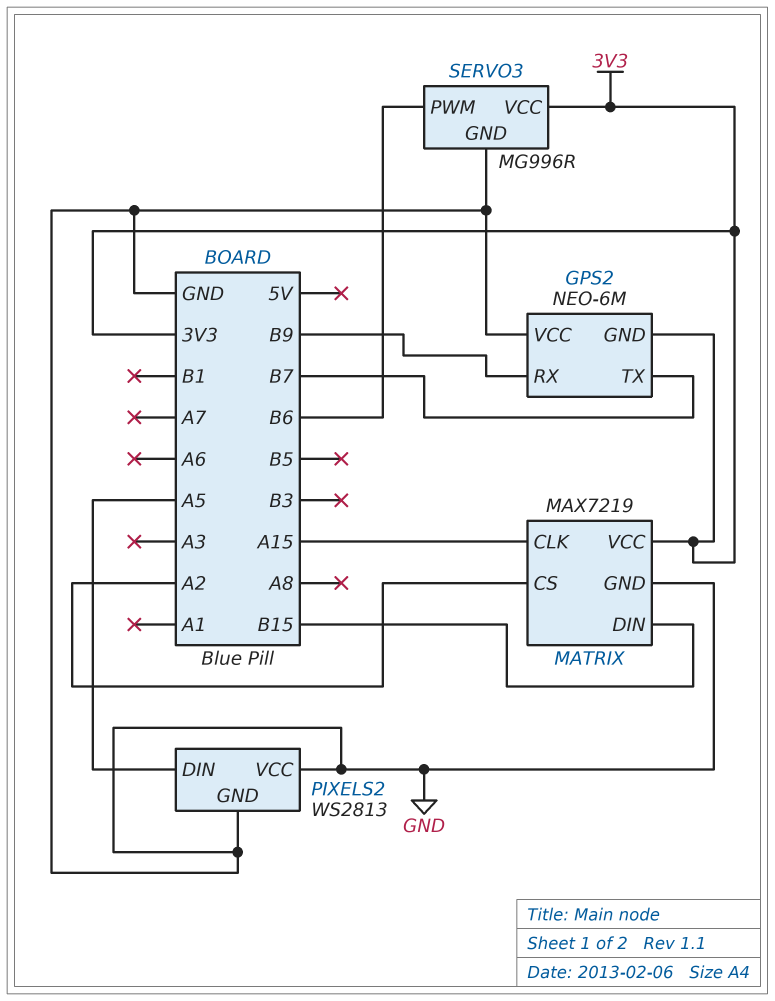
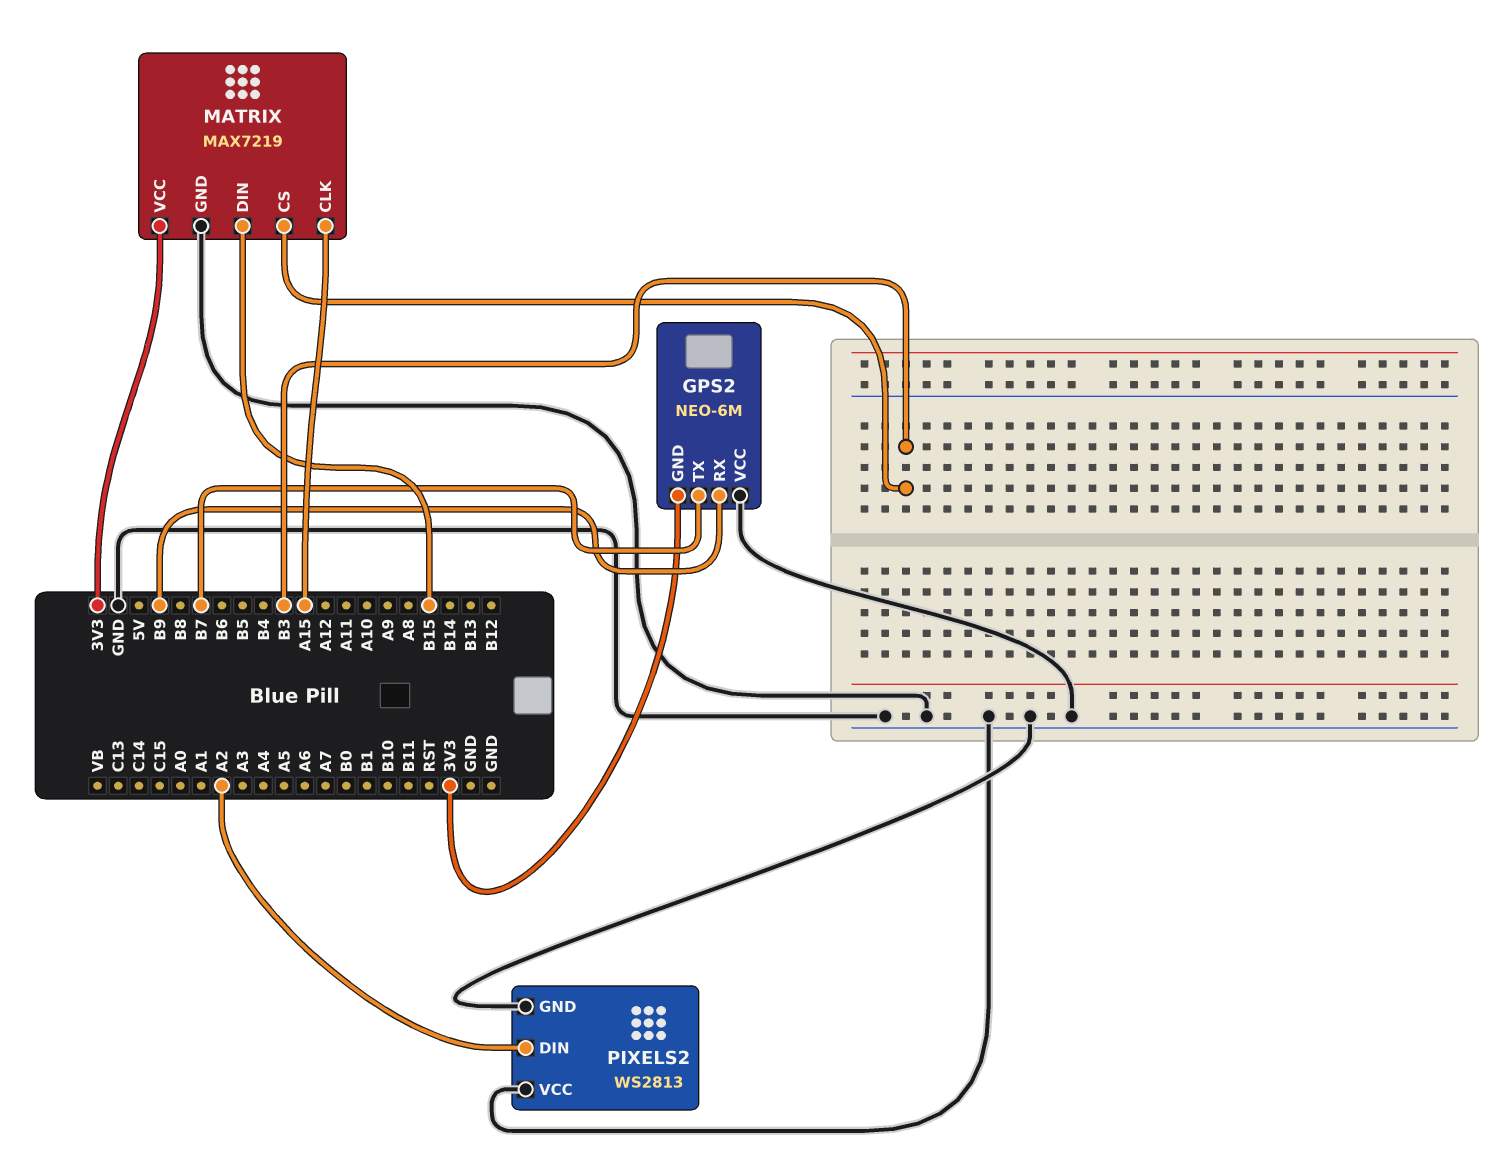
MATRIX pin CS: A2 -> B3
PIXELS2 pin DIN: A5 -> A2
SERVO3: MG996R -> none
SERVO3 pin GND: GND -> none
SERVO3 pin PWM: B6 -> none
SERVO3 pin VCC: 3V3 -> none

